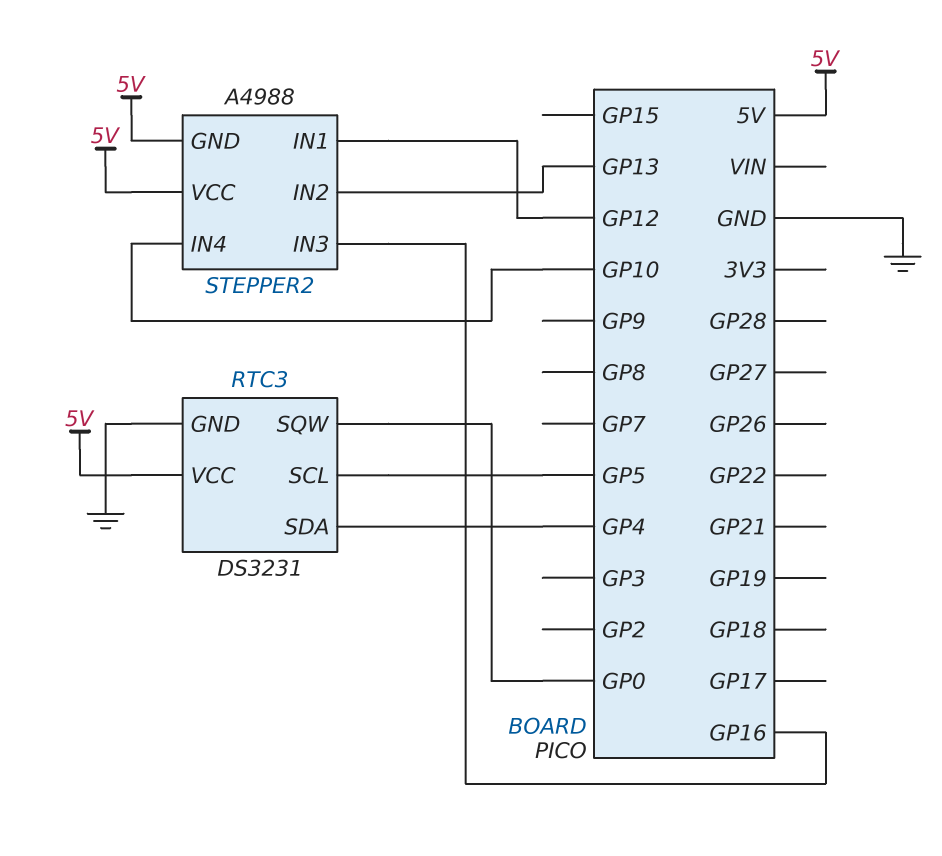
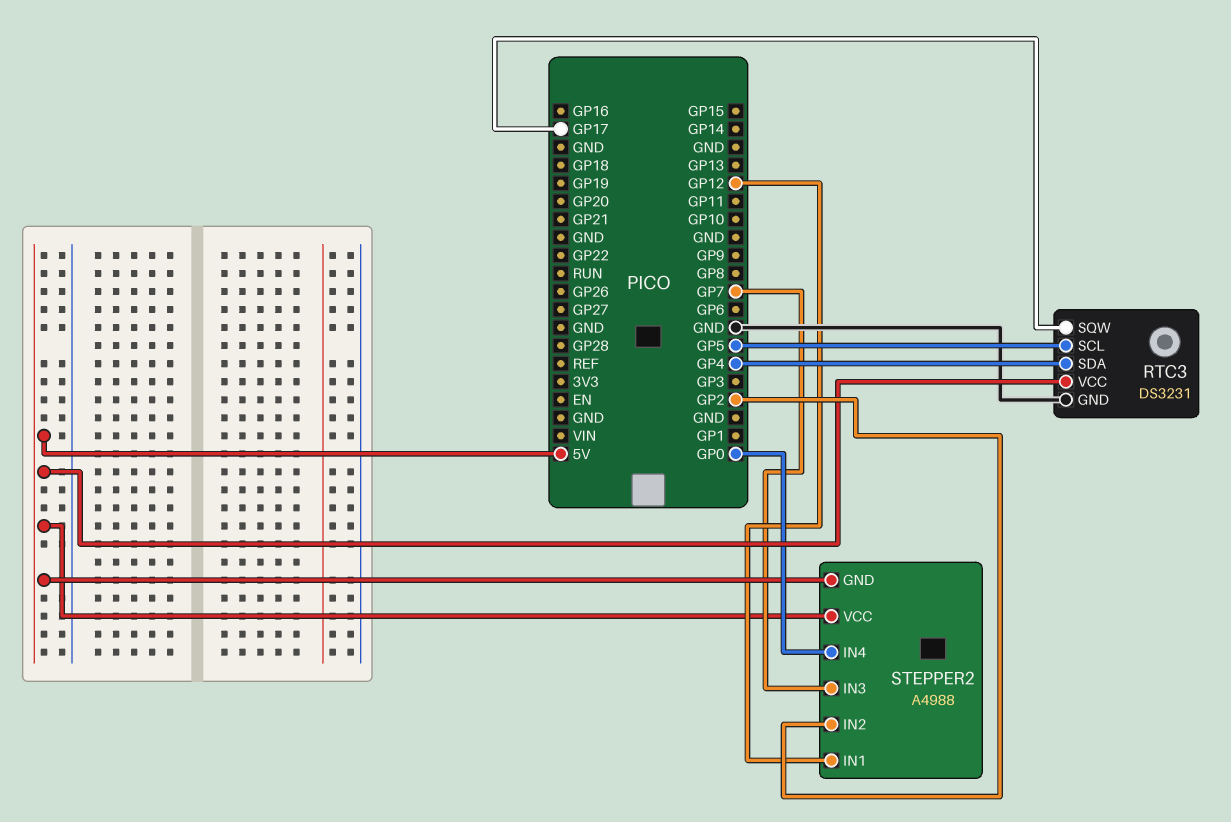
RTC3 pin SQW: GP0 -> GP17
STEPPER2 pin IN2: GP13 -> GP2
STEPPER2 pin IN3: GP16 -> GP7
STEPPER2 pin IN4: GP10 -> GP0

